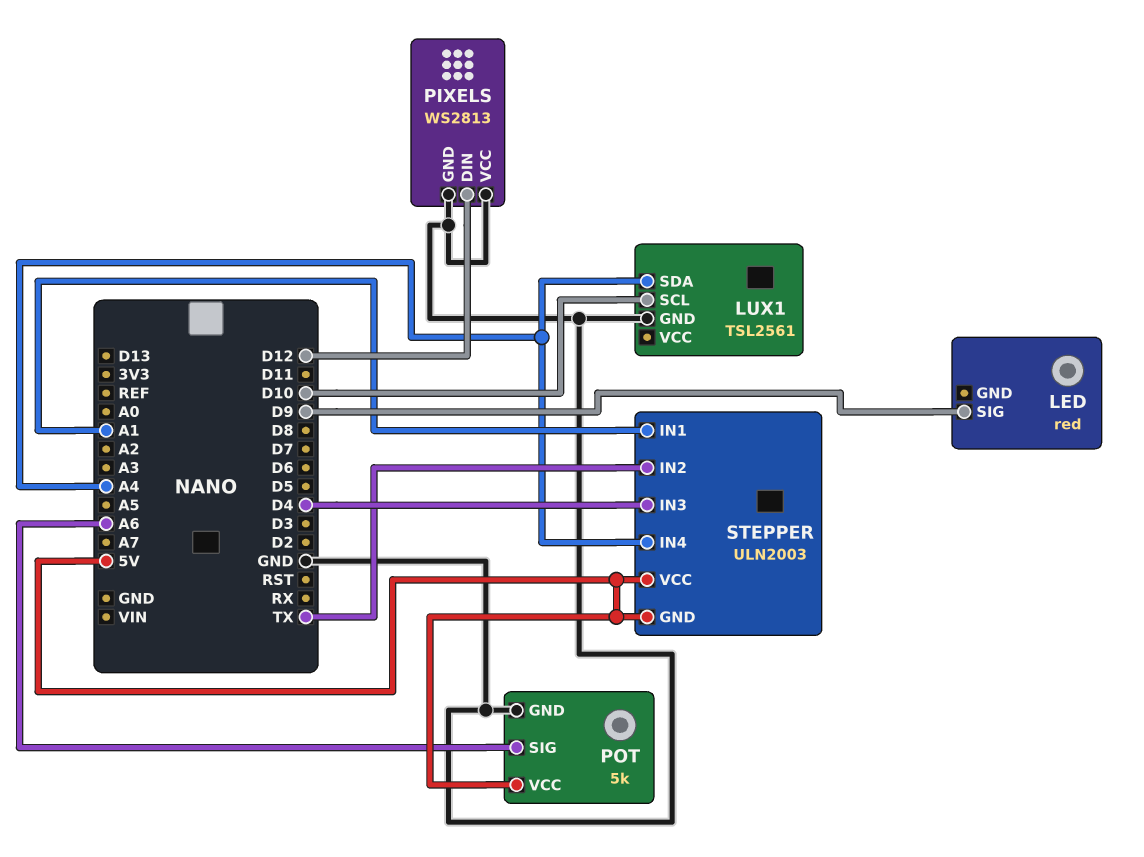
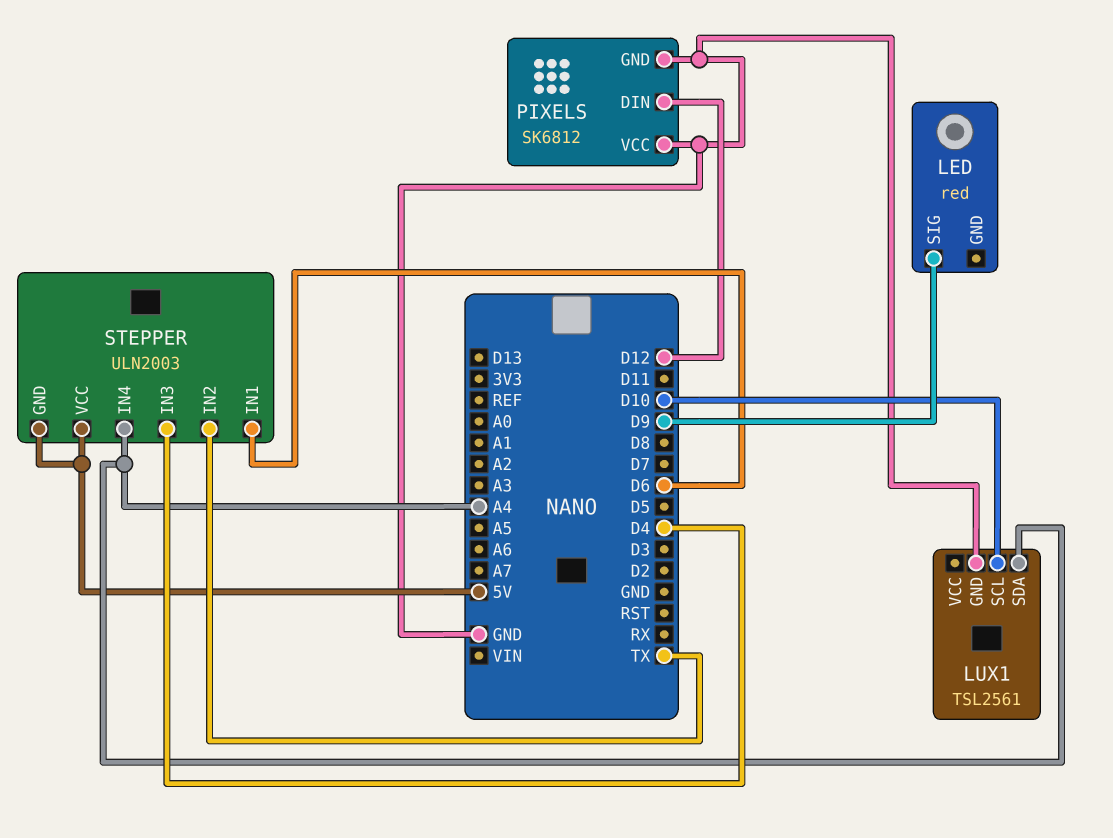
PIXELS: WS2813 -> SK6812
POT: 5k -> none
POT pin GND: GND -> none
POT pin SIG: A6 -> none
POT pin VCC: 5V -> none
STEPPER pin IN1: A1 -> D6

